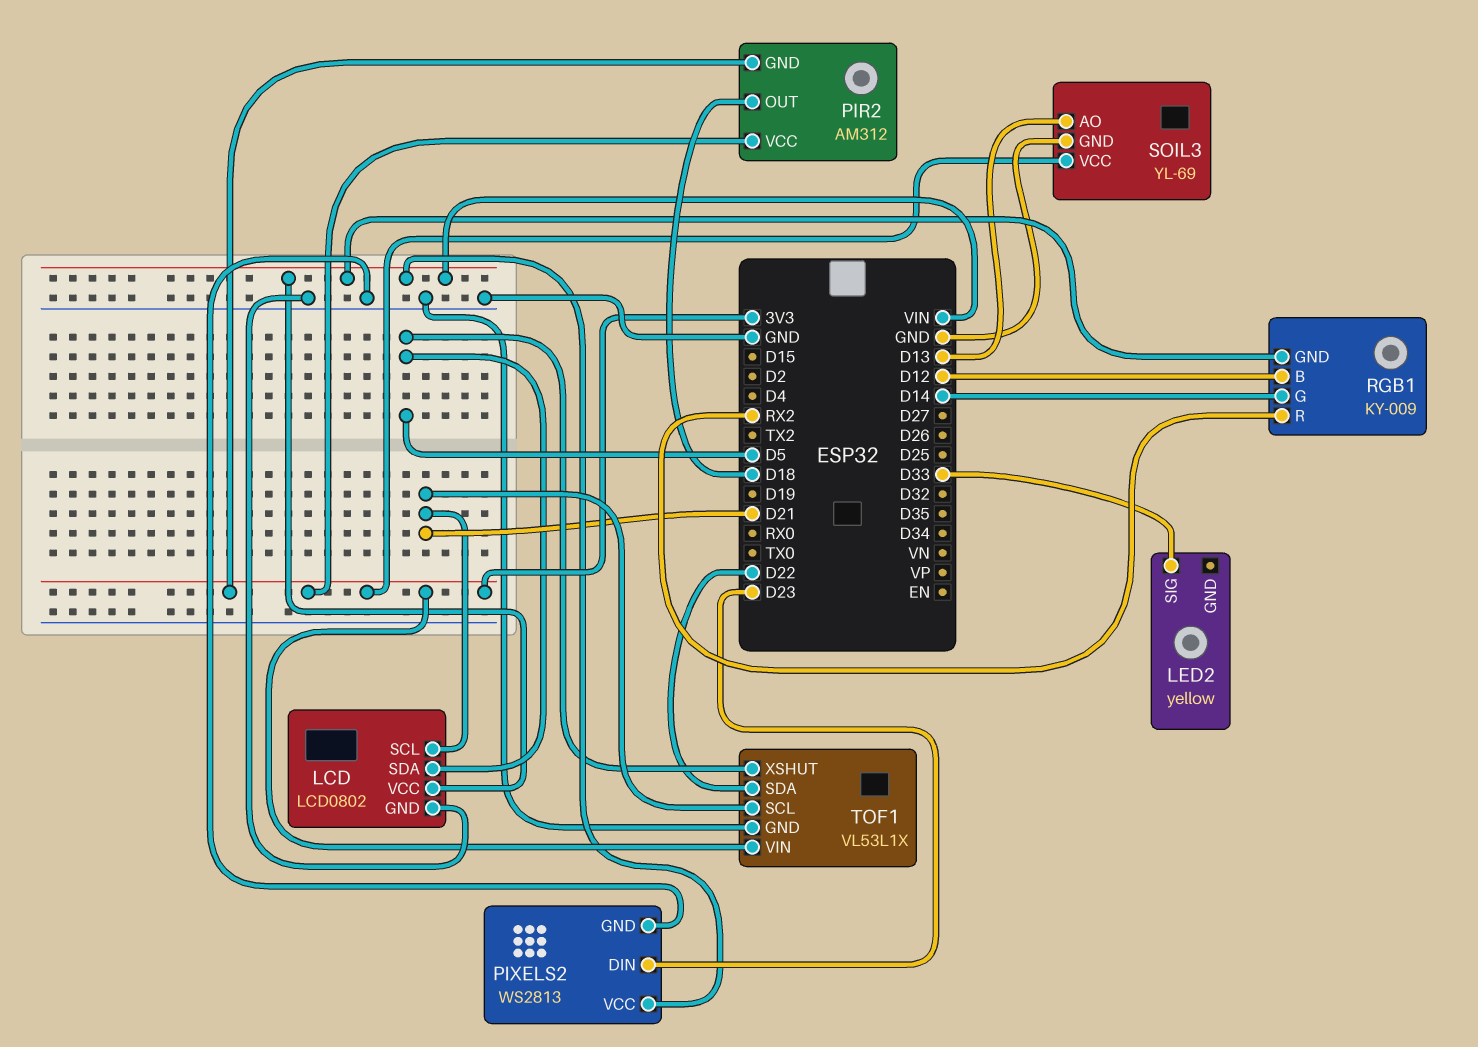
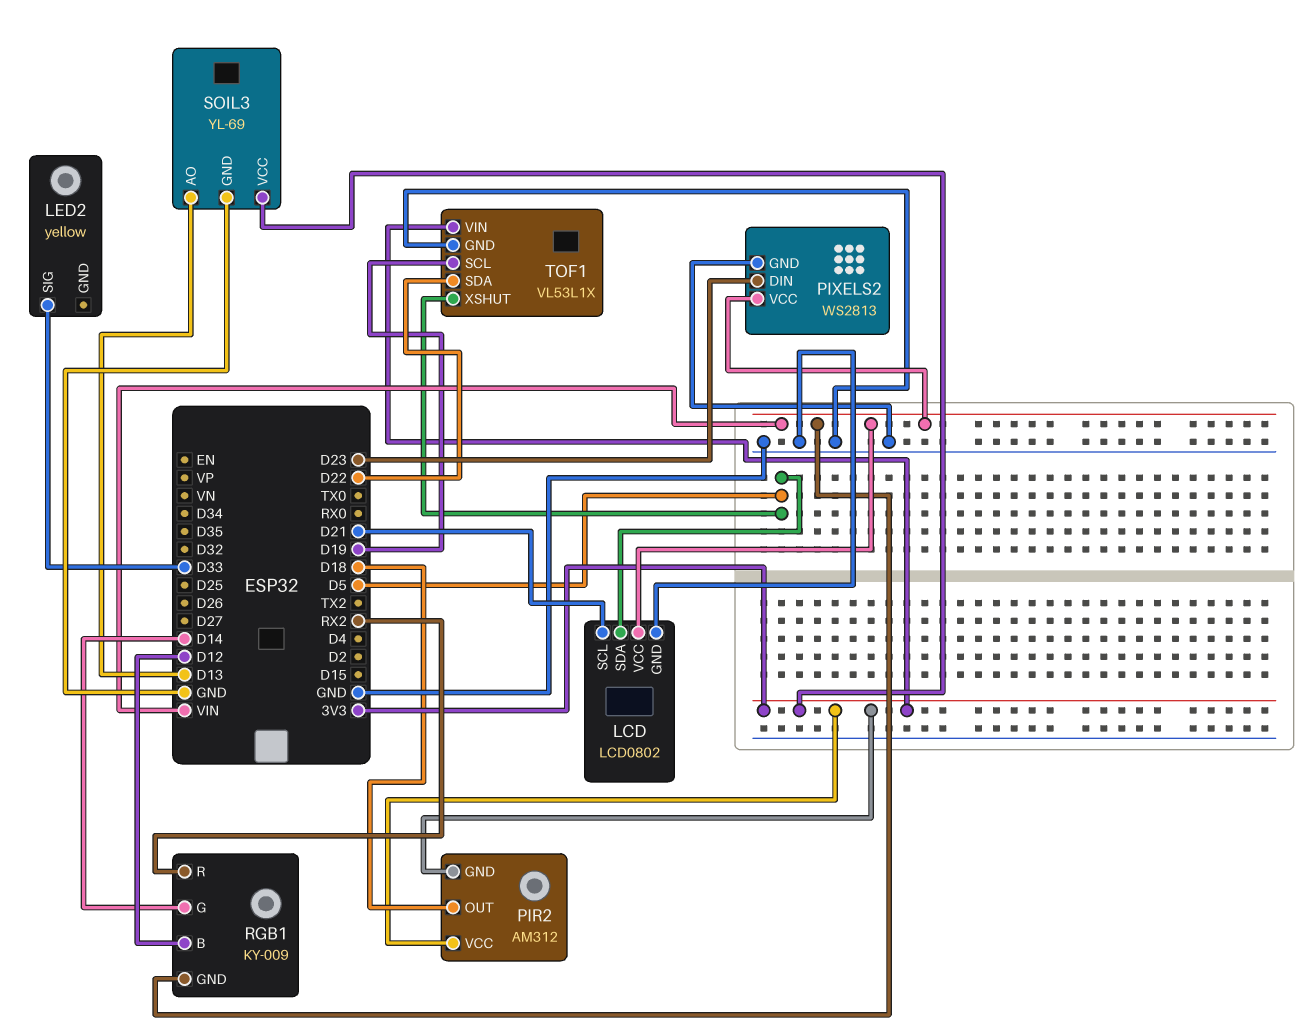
TOF1 pin SCL: D21 -> D19

